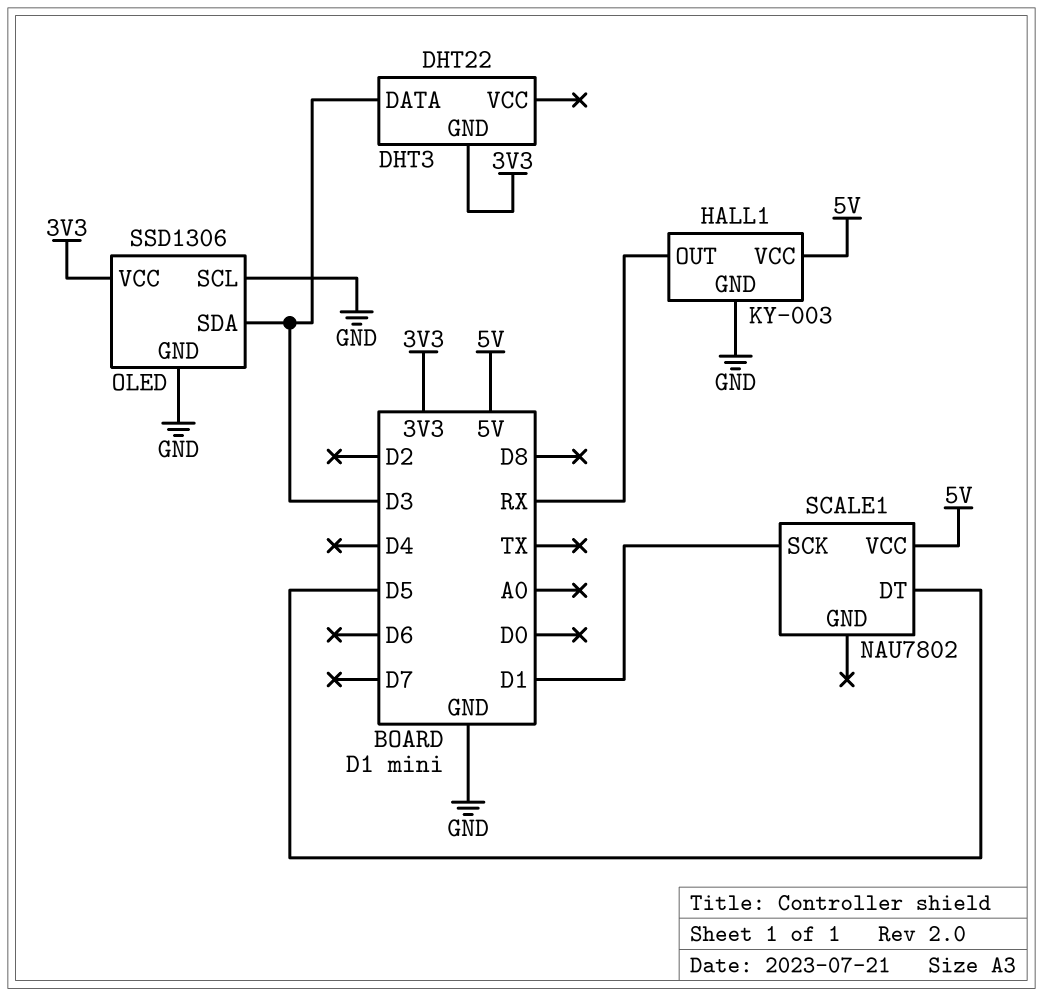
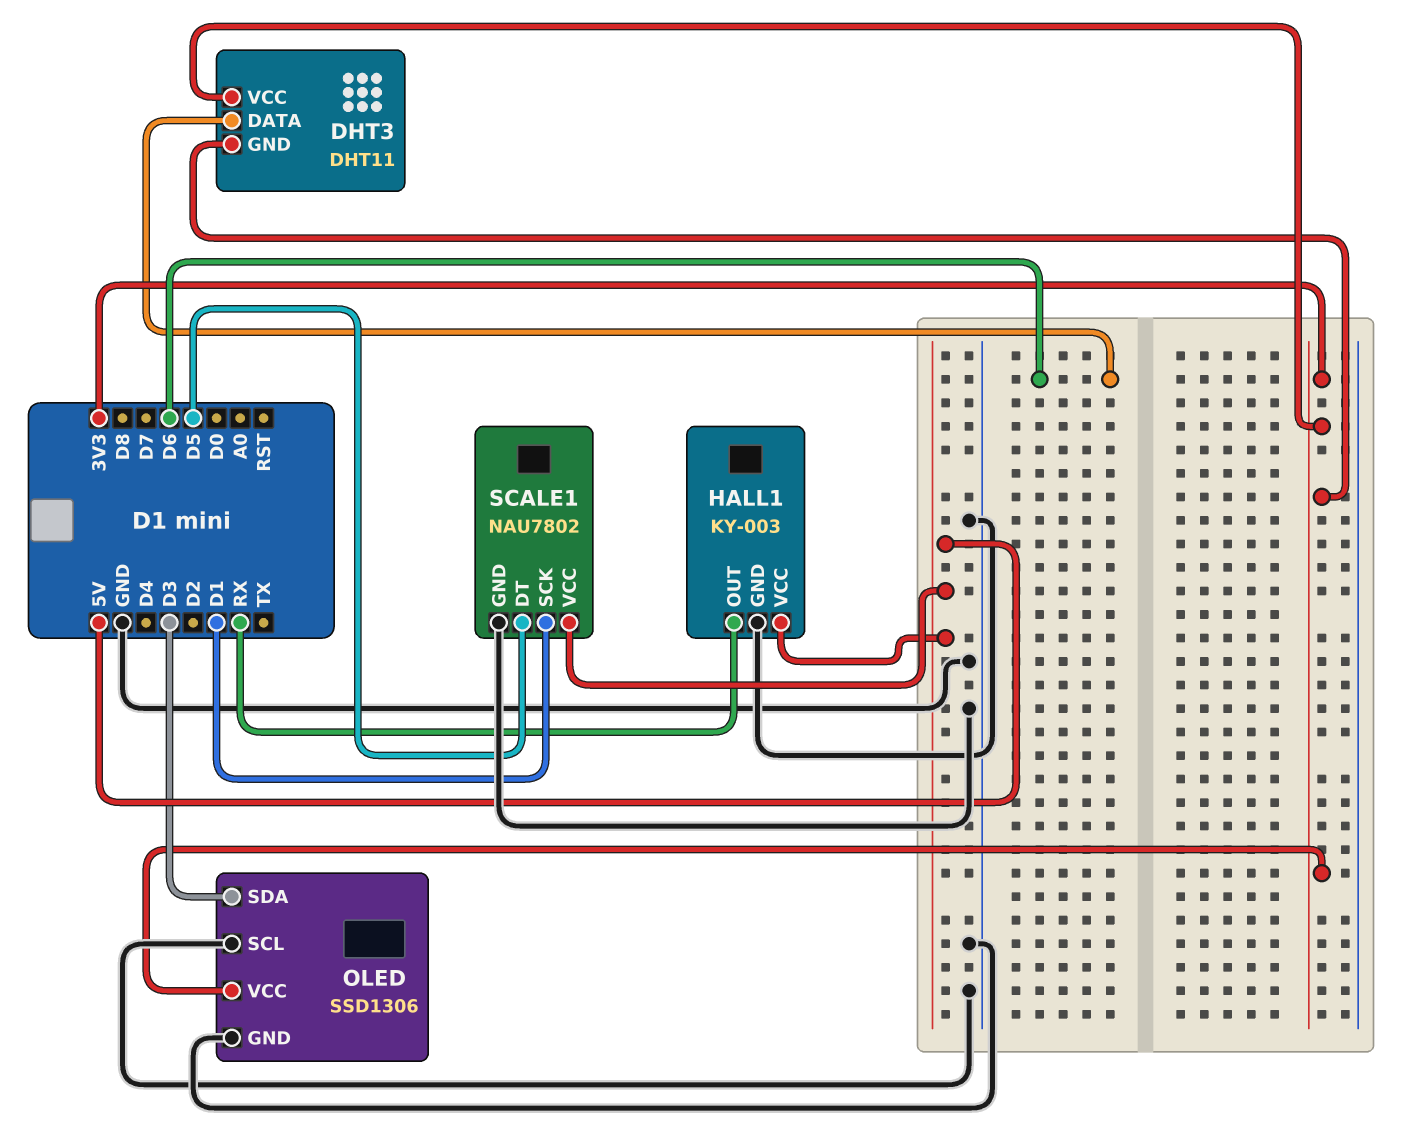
DHT3: DHT22 -> DHT11
DHT3 pin DATA: D3 -> D6
DHT3 pin VCC: none -> 3V3
SCALE1 pin GND: none -> GND

